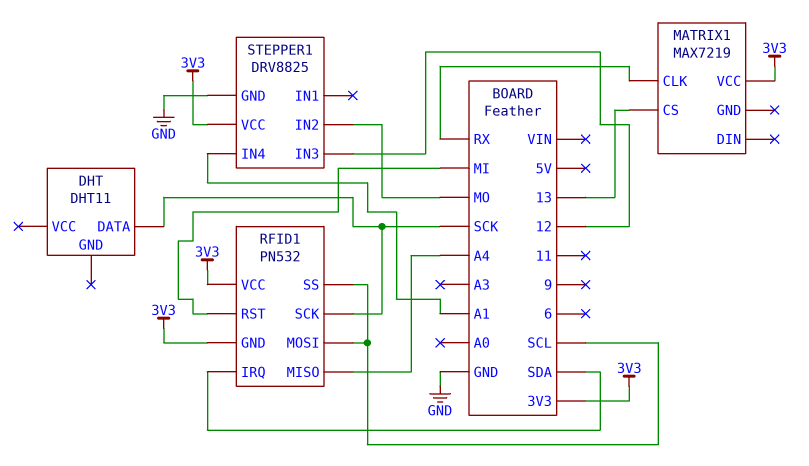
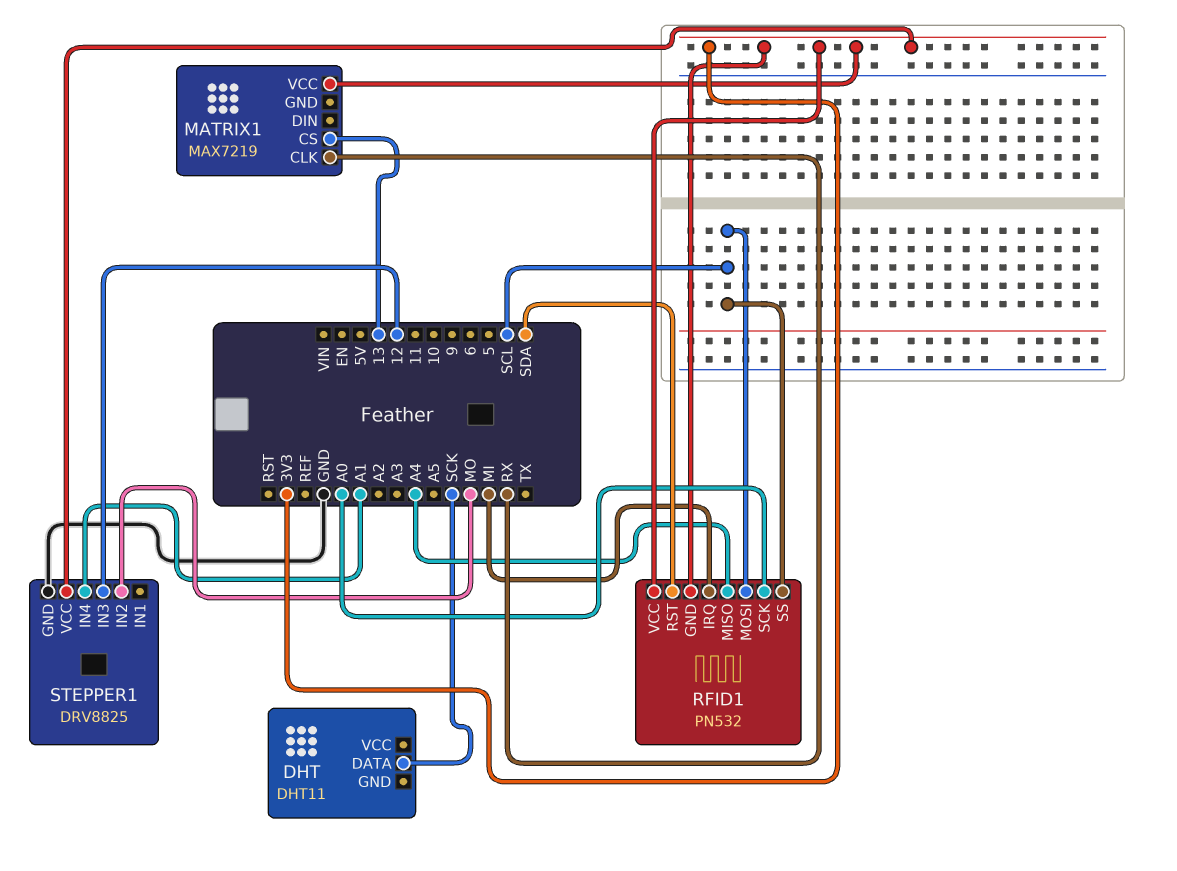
RFID1 pin IRQ: SDA -> MI
RFID1 pin RST: MI -> SDA
RFID1 pin SCK: SCK -> A0

